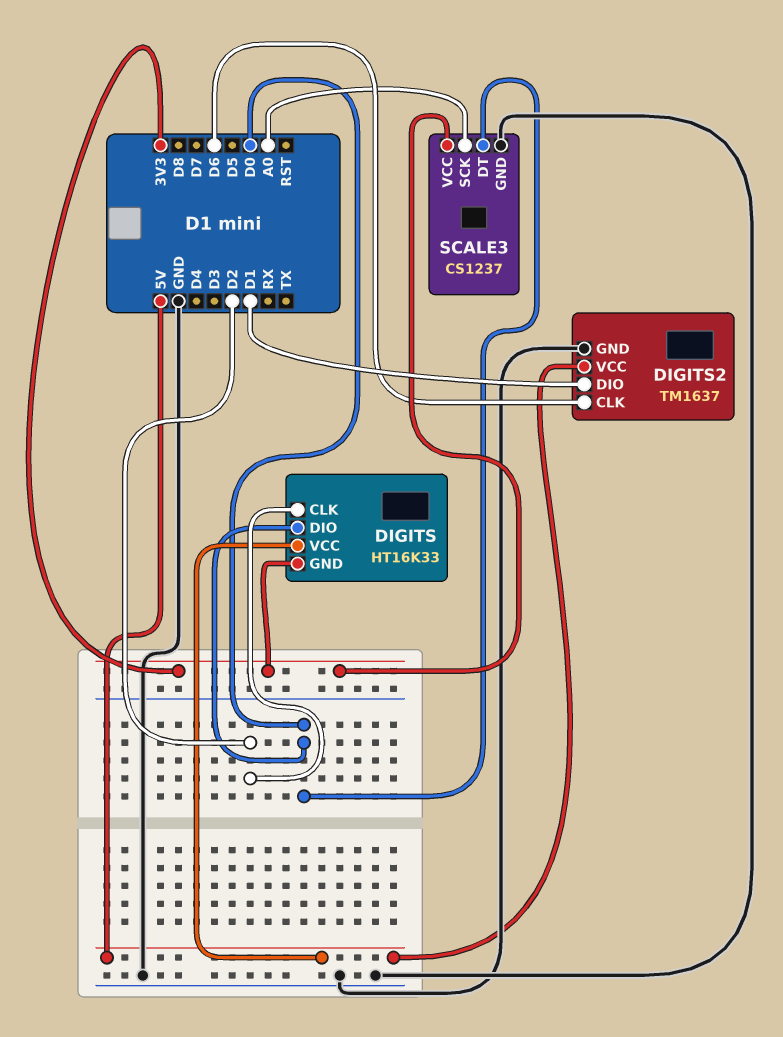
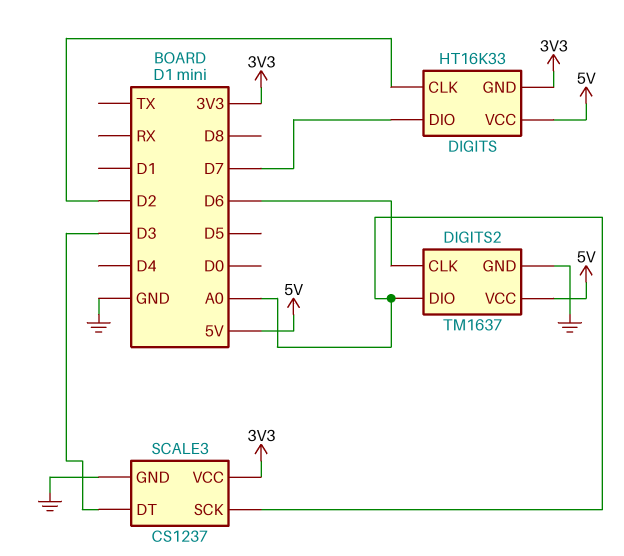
DIGITS pin DIO: D0 -> D7
DIGITS2 pin DIO: D1 -> A0
SCALE3 pin DT: D0 -> D3

